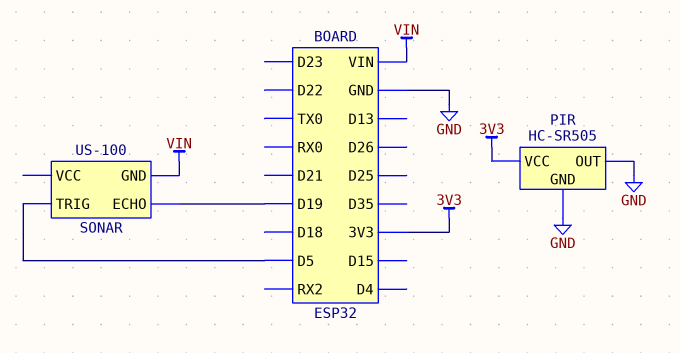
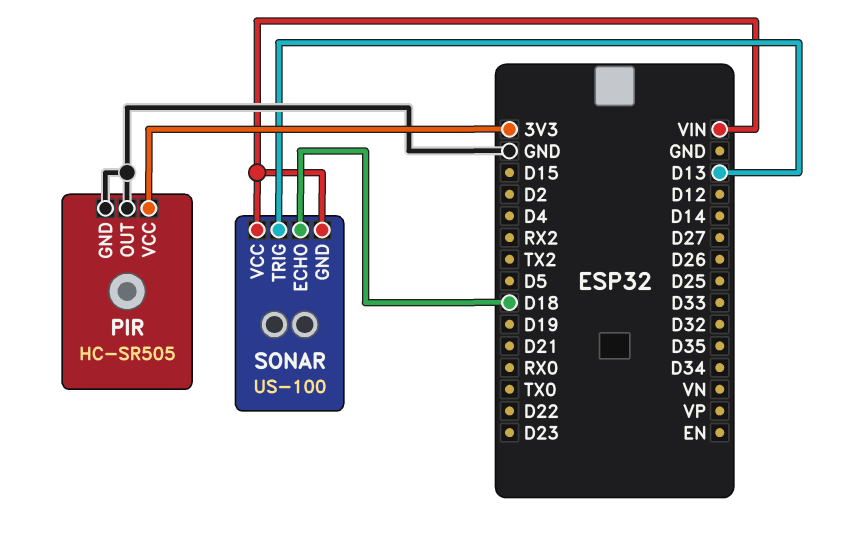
SONAR pin ECHO: D19 -> D18
SONAR pin TRIG: D5 -> D13
SONAR pin VCC: none -> VIN

